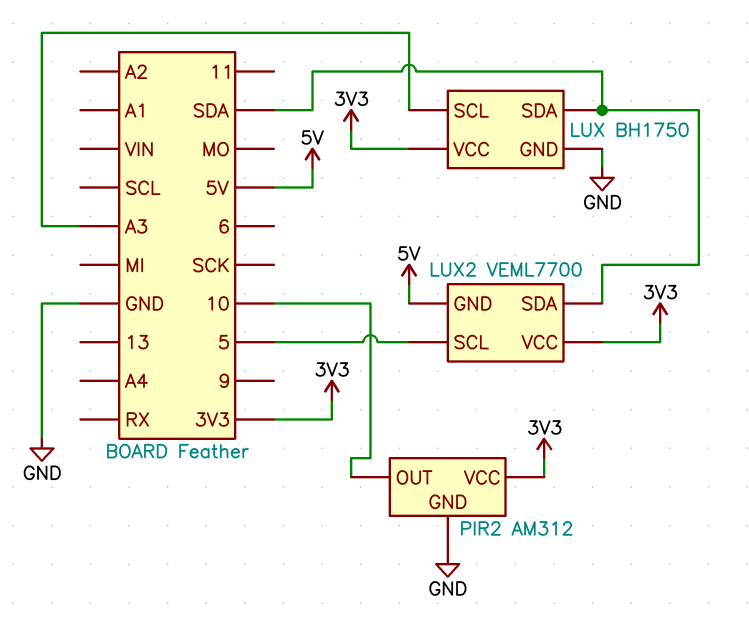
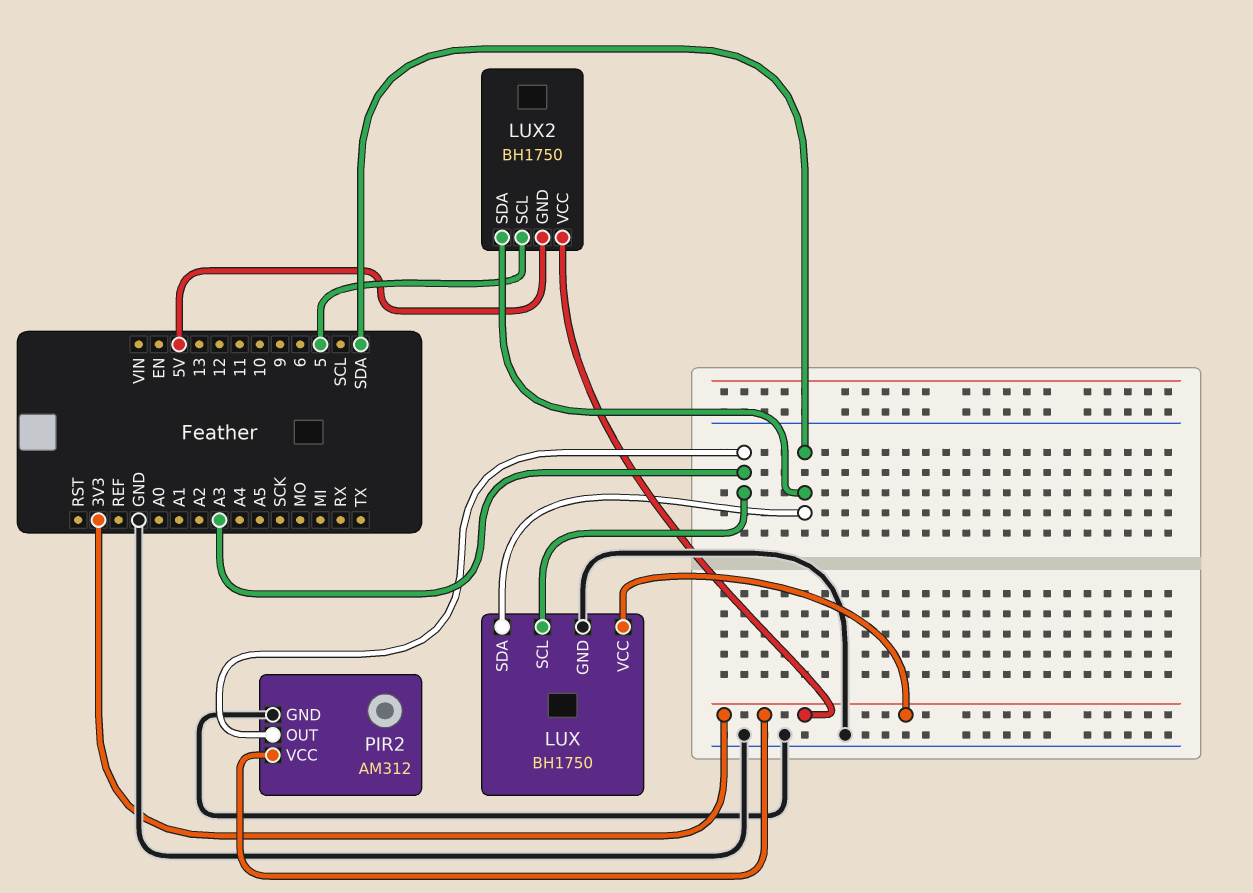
LUX2: VEML7700 -> BH1750
PIR2 pin OUT: 10 -> A3

